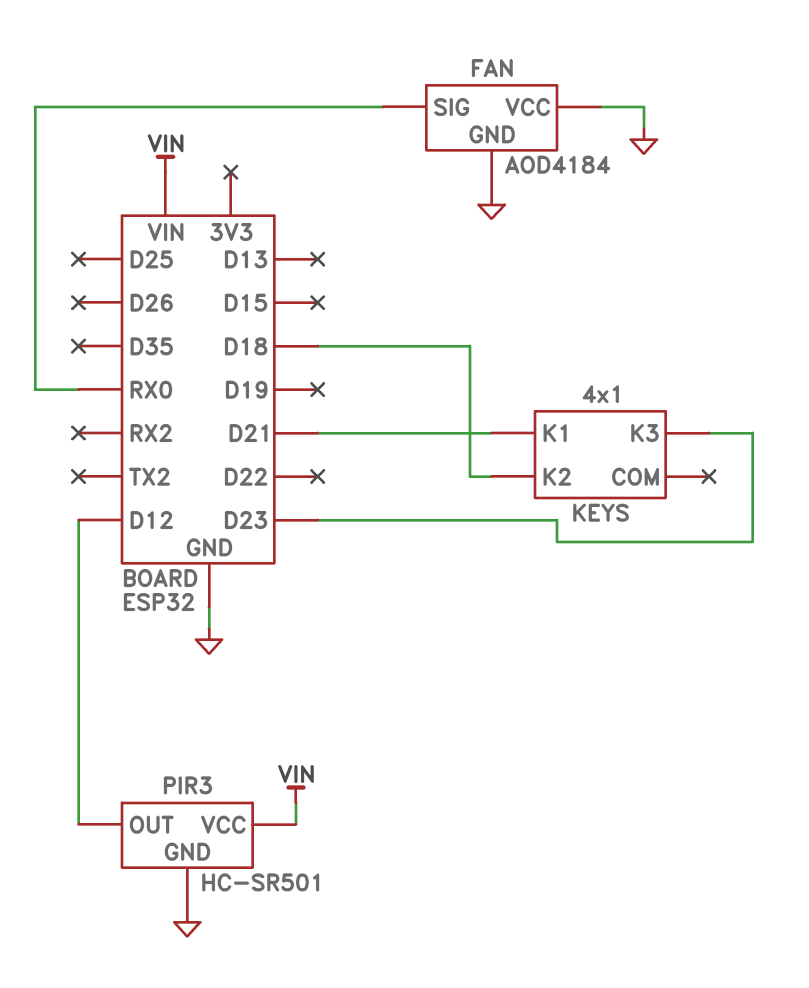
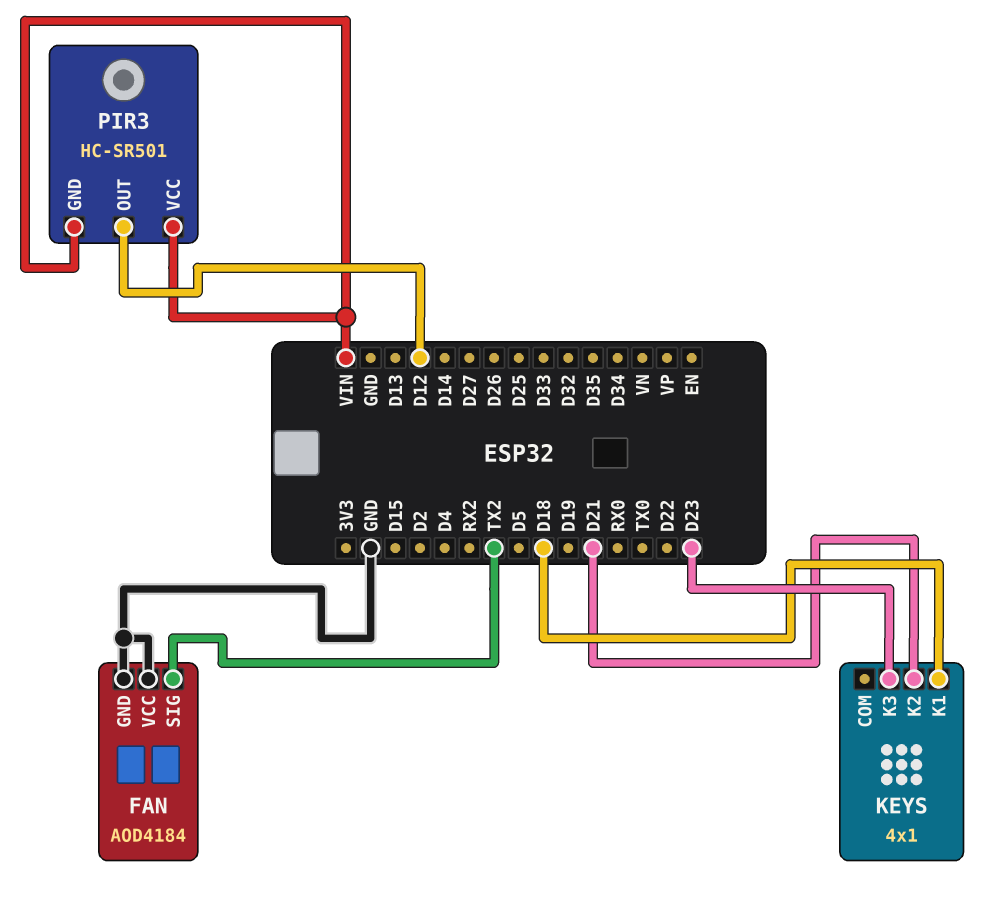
FAN pin SIG: RX0 -> TX2
KEYS pin K1: D21 -> D18
KEYS pin K2: D18 -> D21
PIR3 pin GND: GND -> VIN

